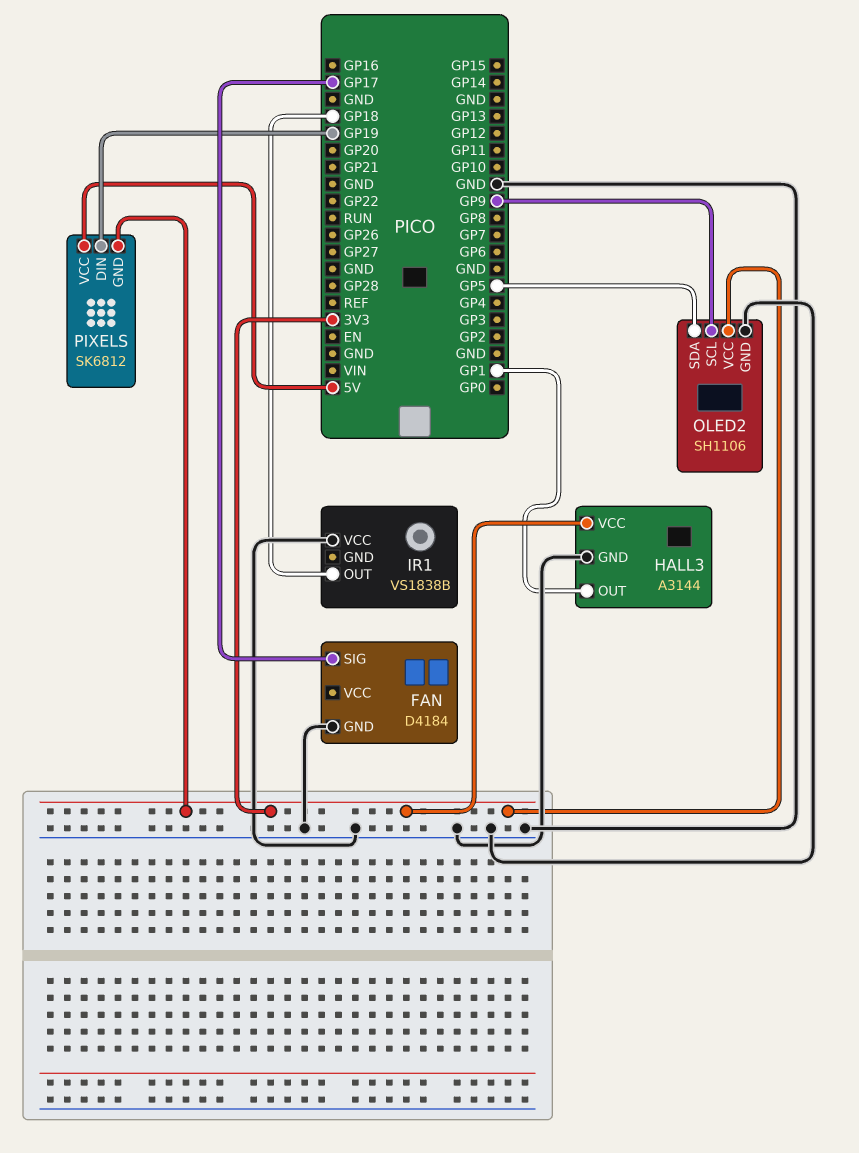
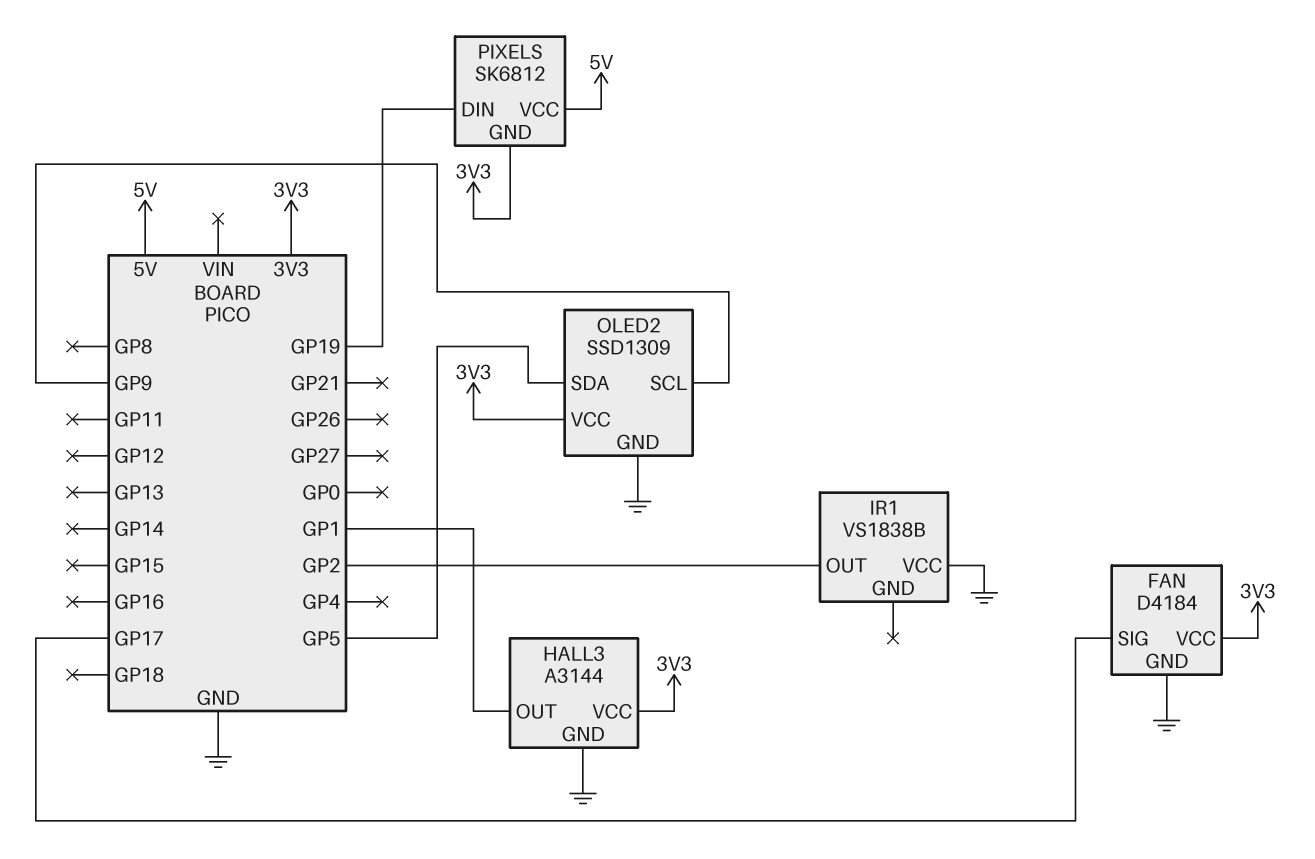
FAN pin VCC: none -> 3V3
IR1 pin OUT: GP18 -> GP2
OLED2: SH1106 -> SSD1309

